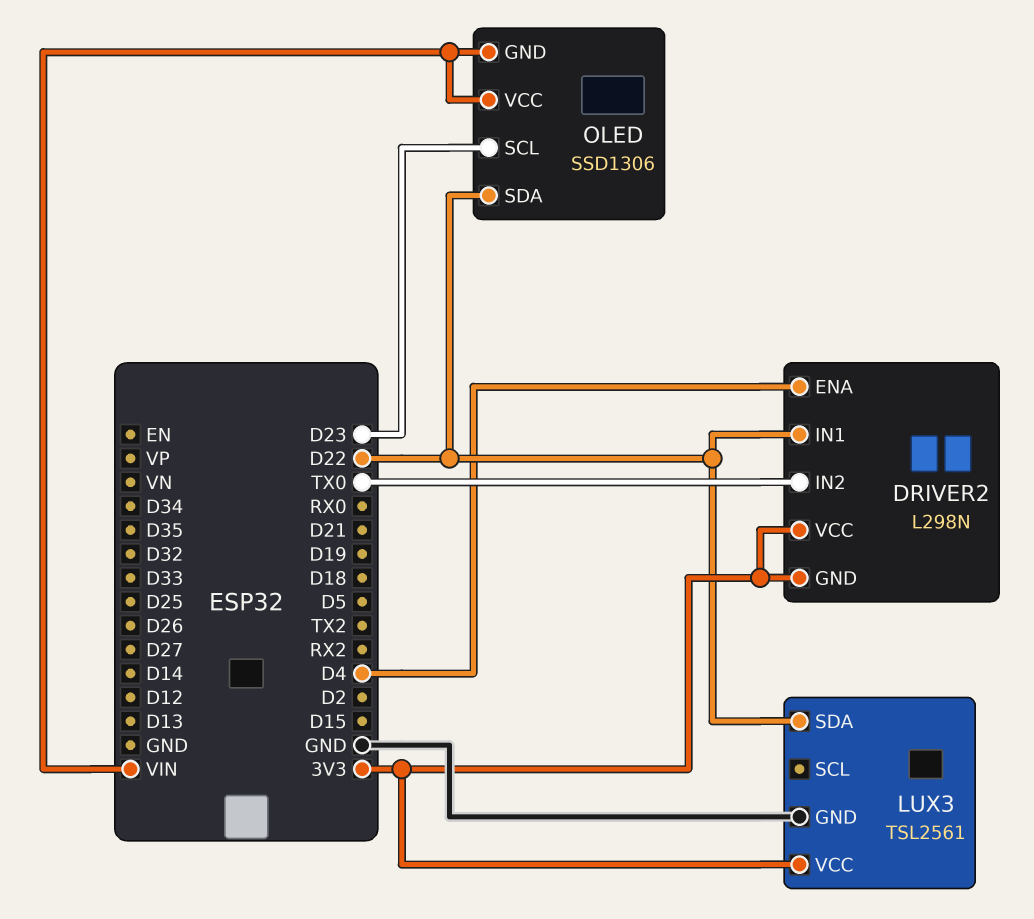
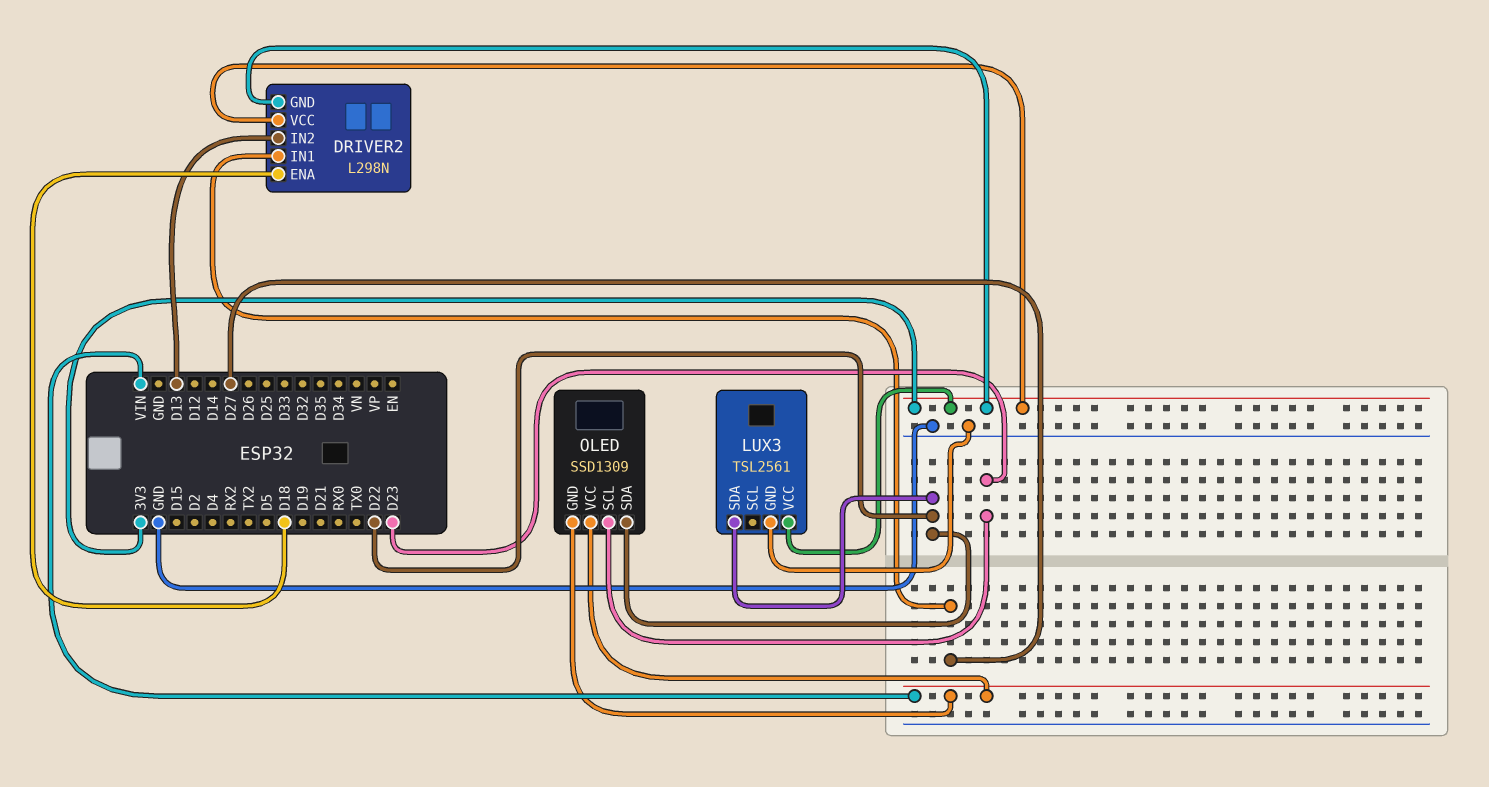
DRIVER2 pin ENA: D4 -> D18
DRIVER2 pin IN1: D22 -> D27
DRIVER2 pin IN2: TX0 -> D13
OLED: SSD1306 -> SSD1309

